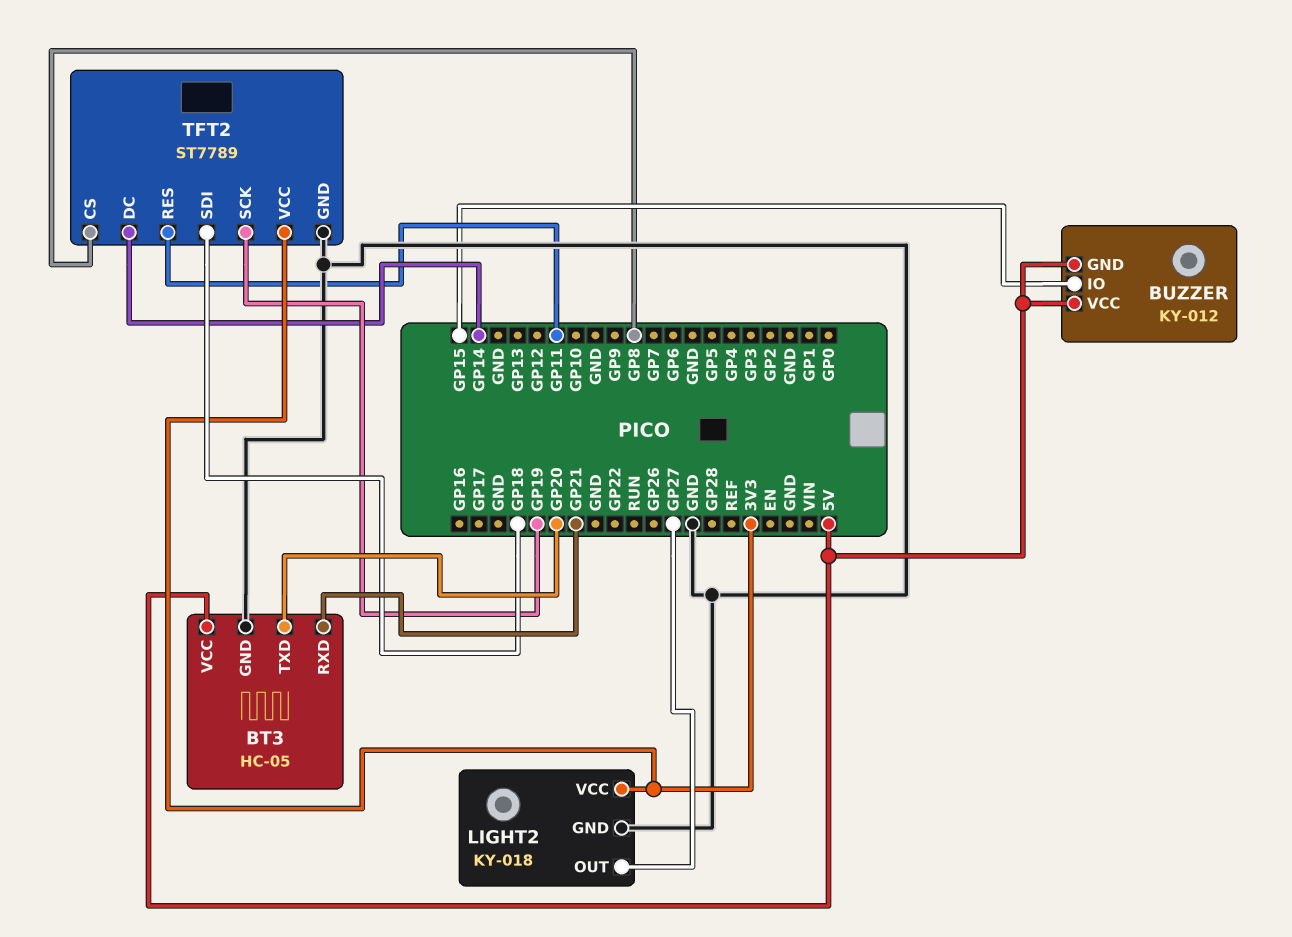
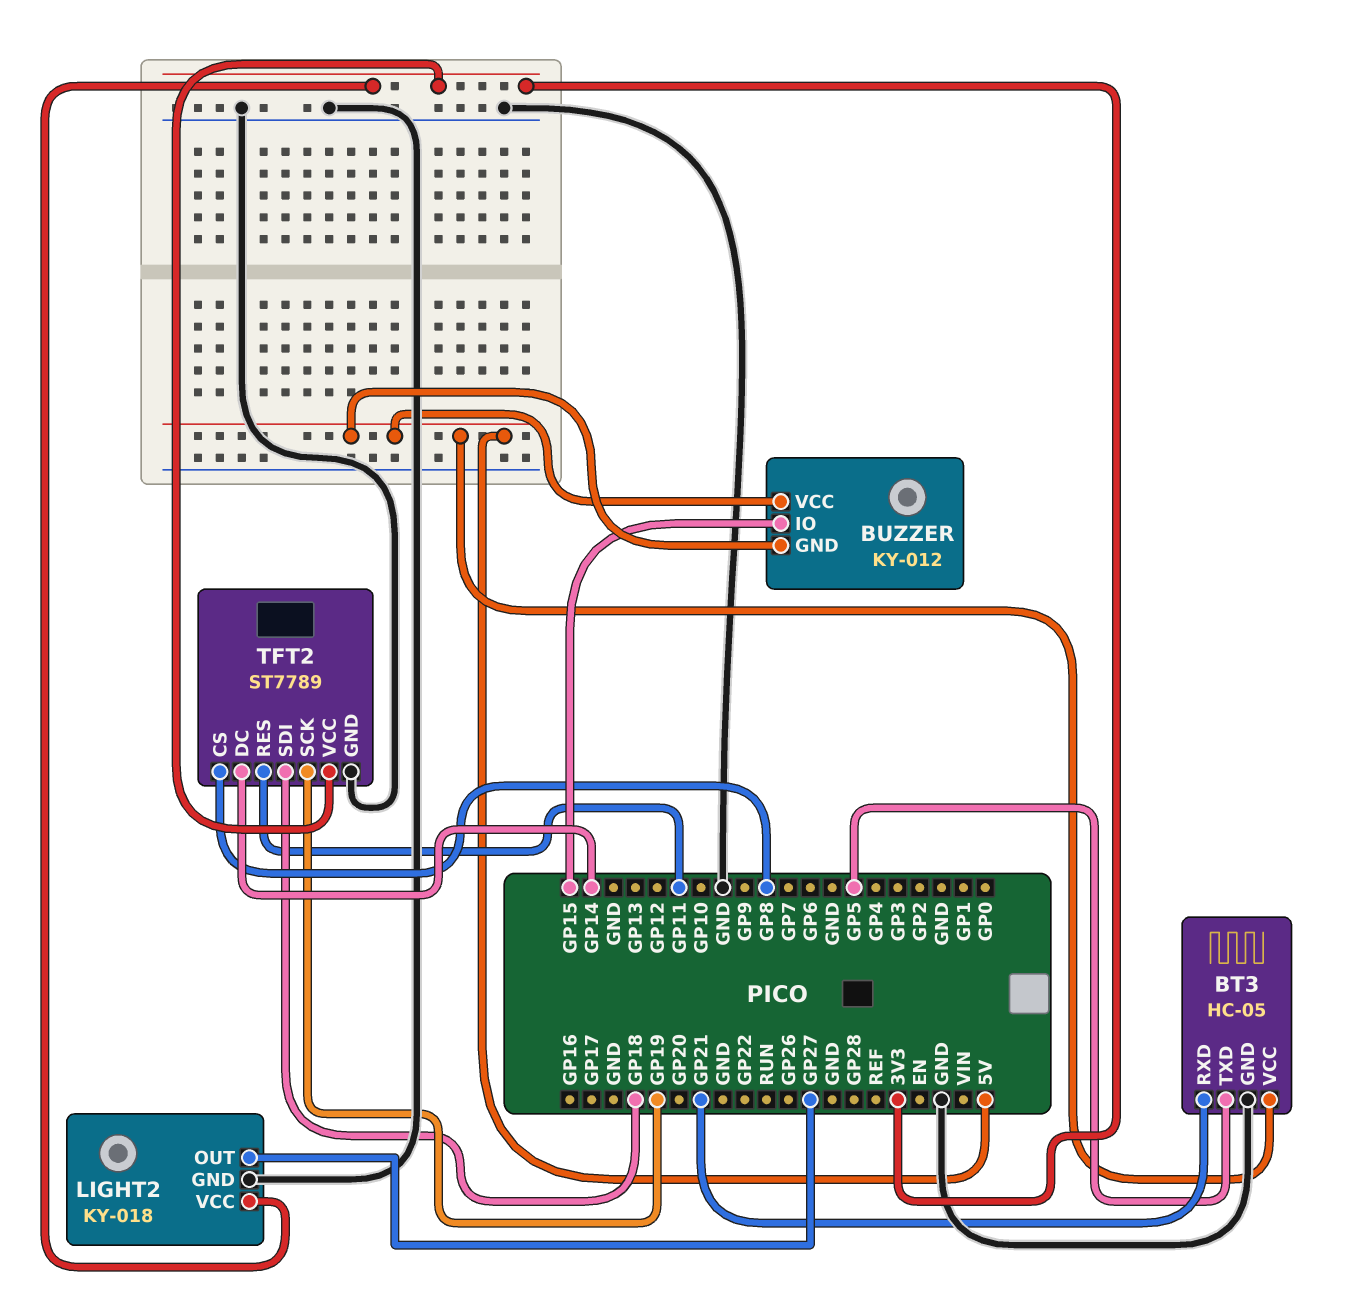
BT3 pin TXD: GP20 -> GP5

